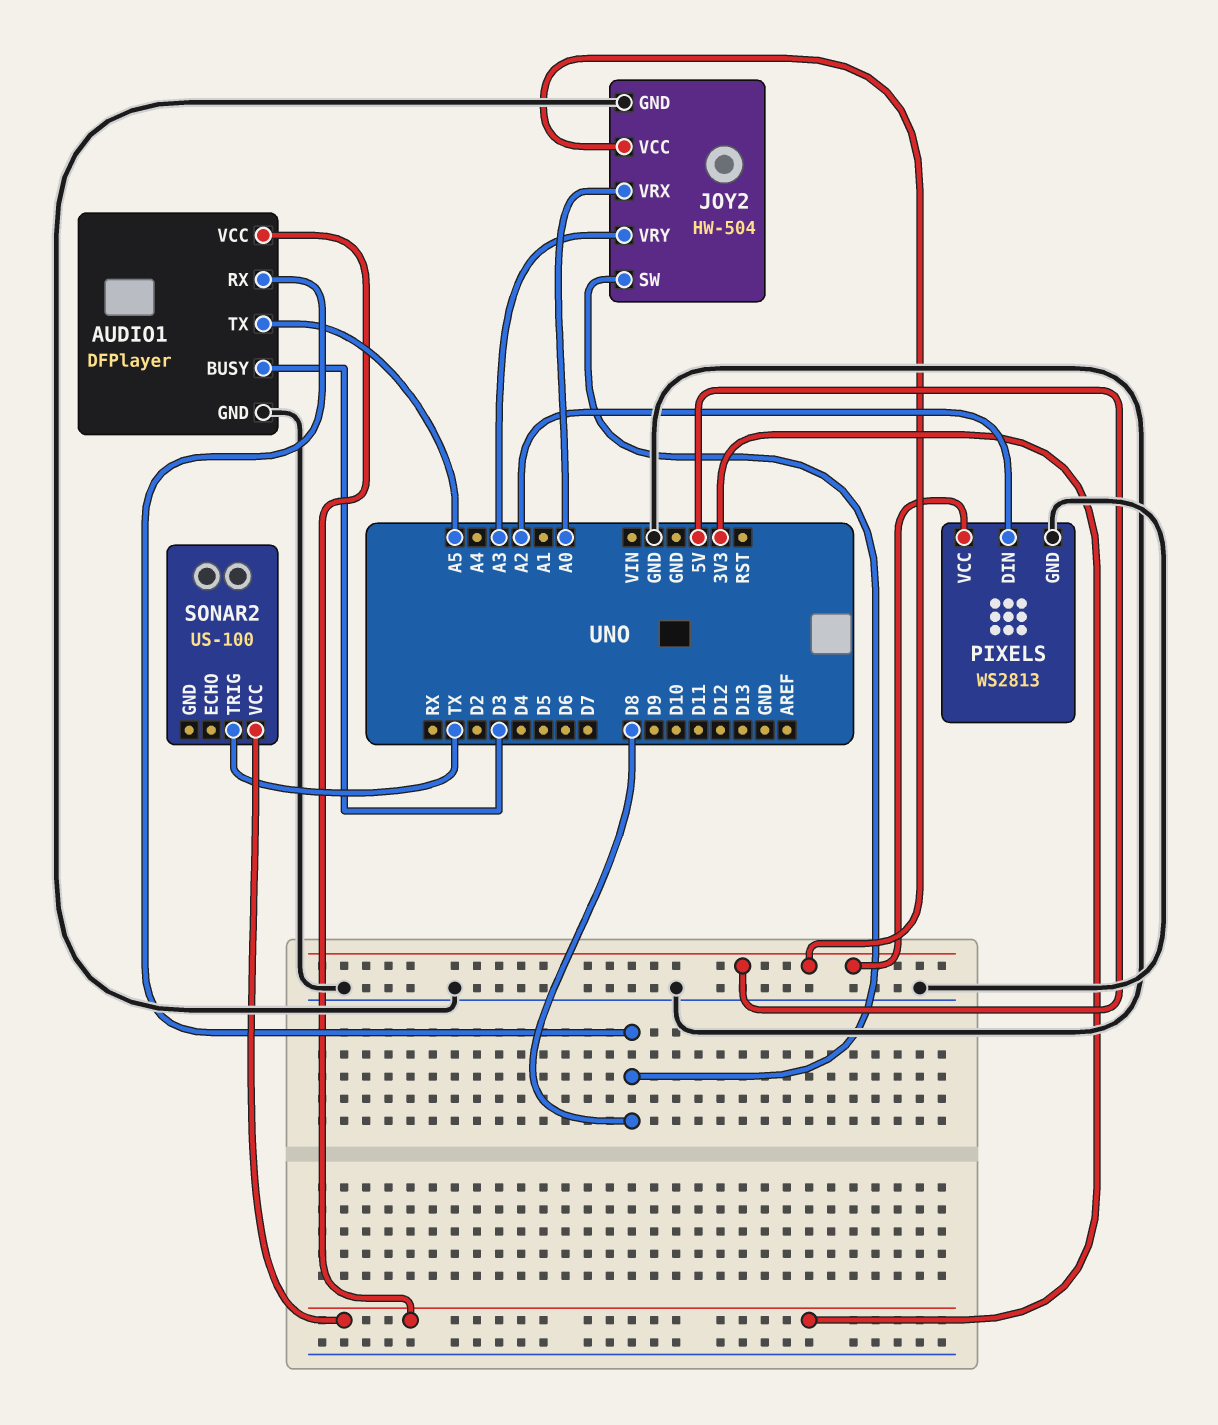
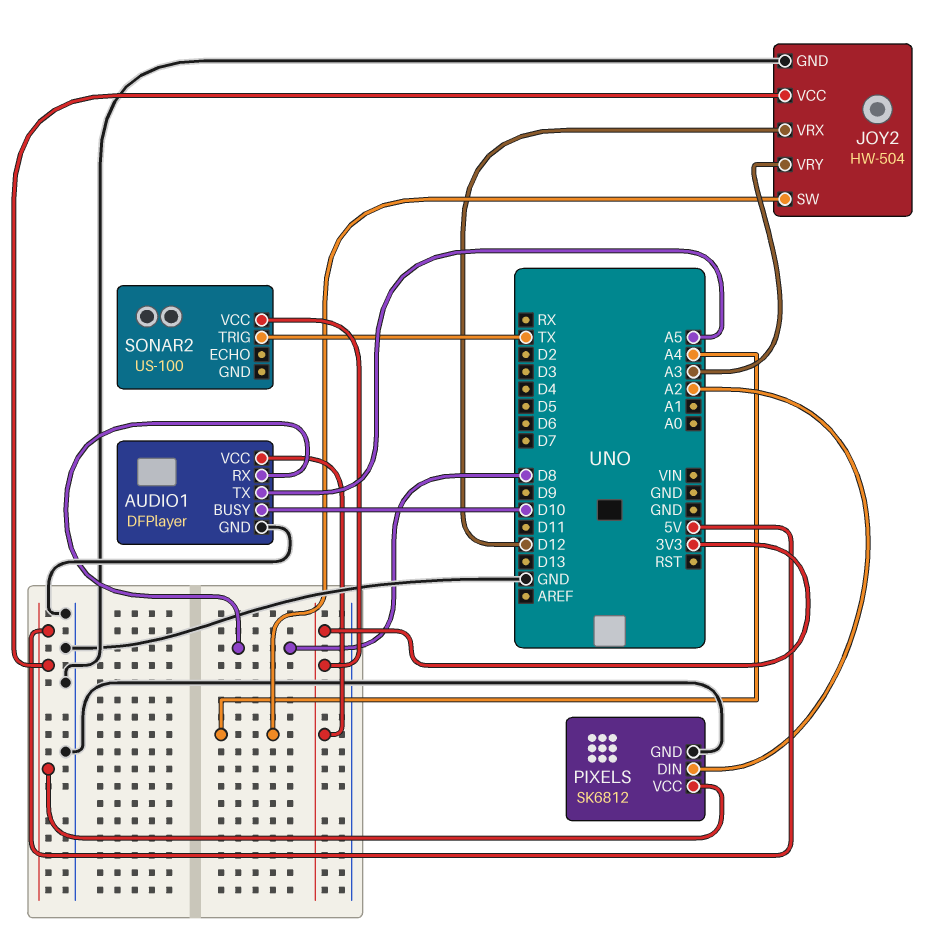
AUDIO1 pin BUSY: D3 -> D10
JOY2 pin SW: D8 -> A4
JOY2 pin VRX: A0 -> D12
PIXELS: WS2813 -> SK6812

